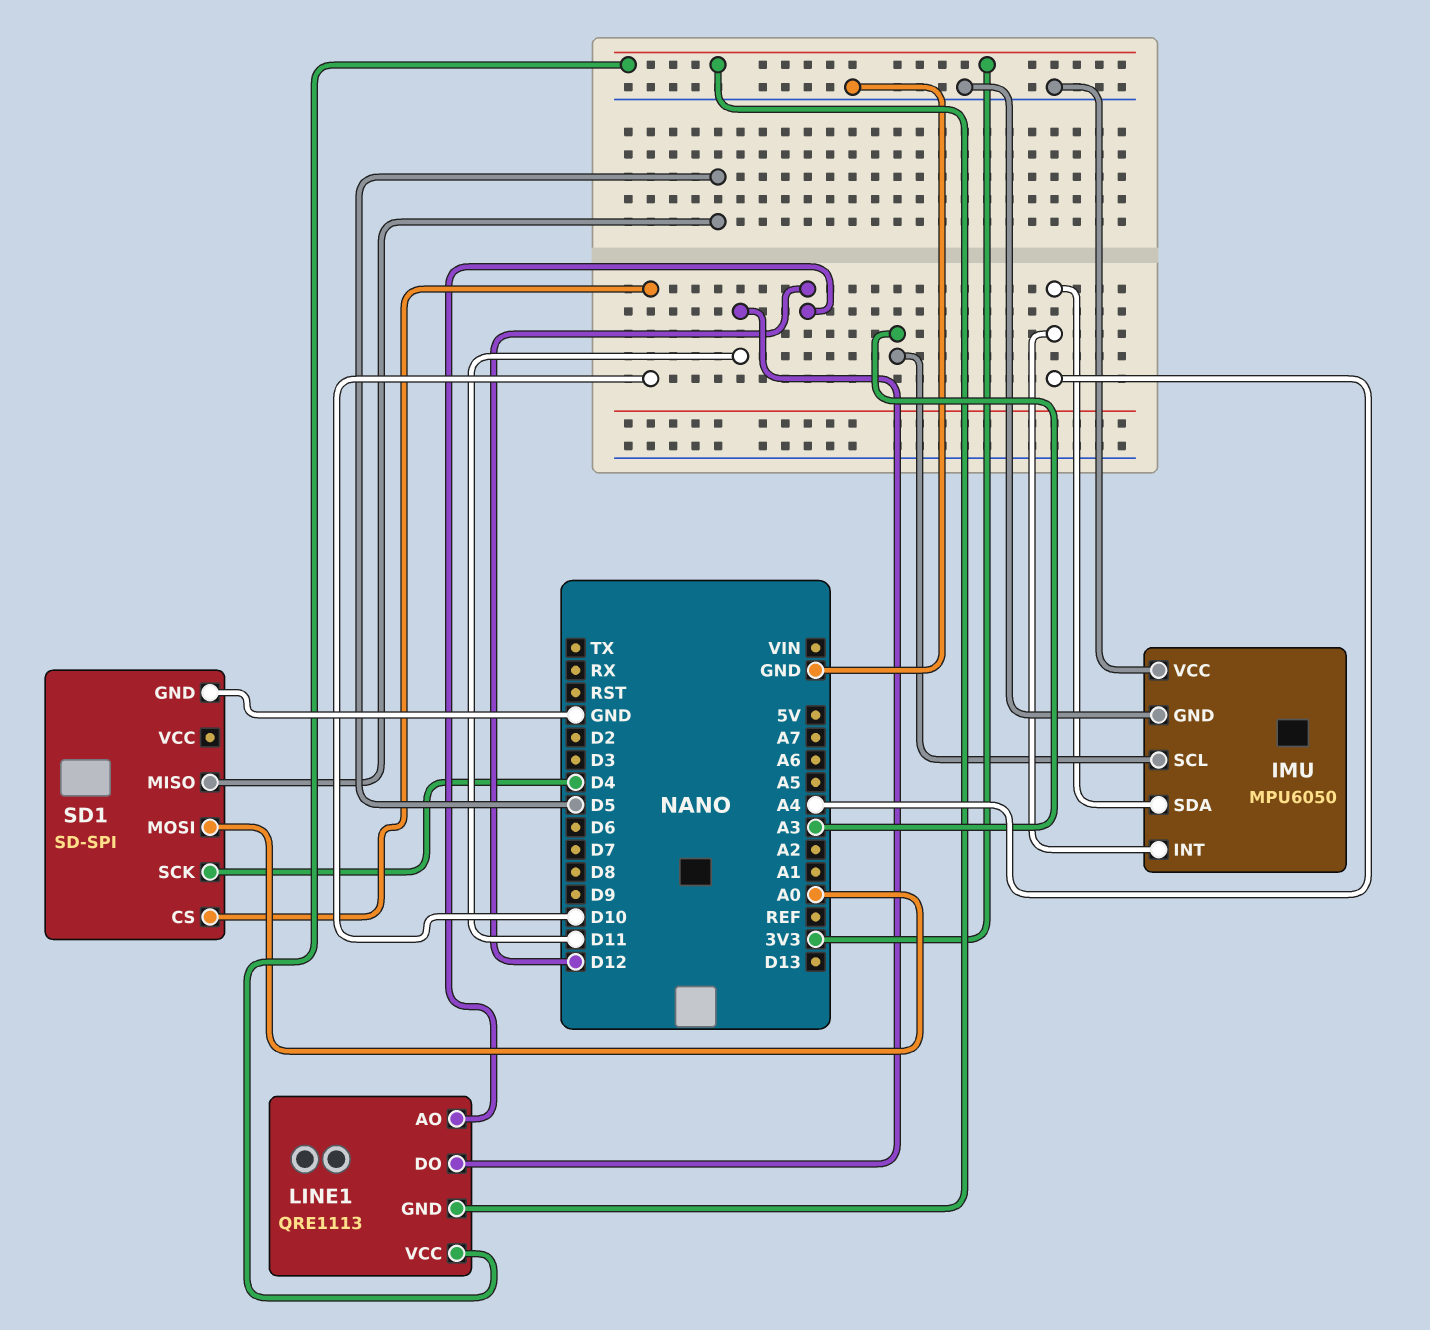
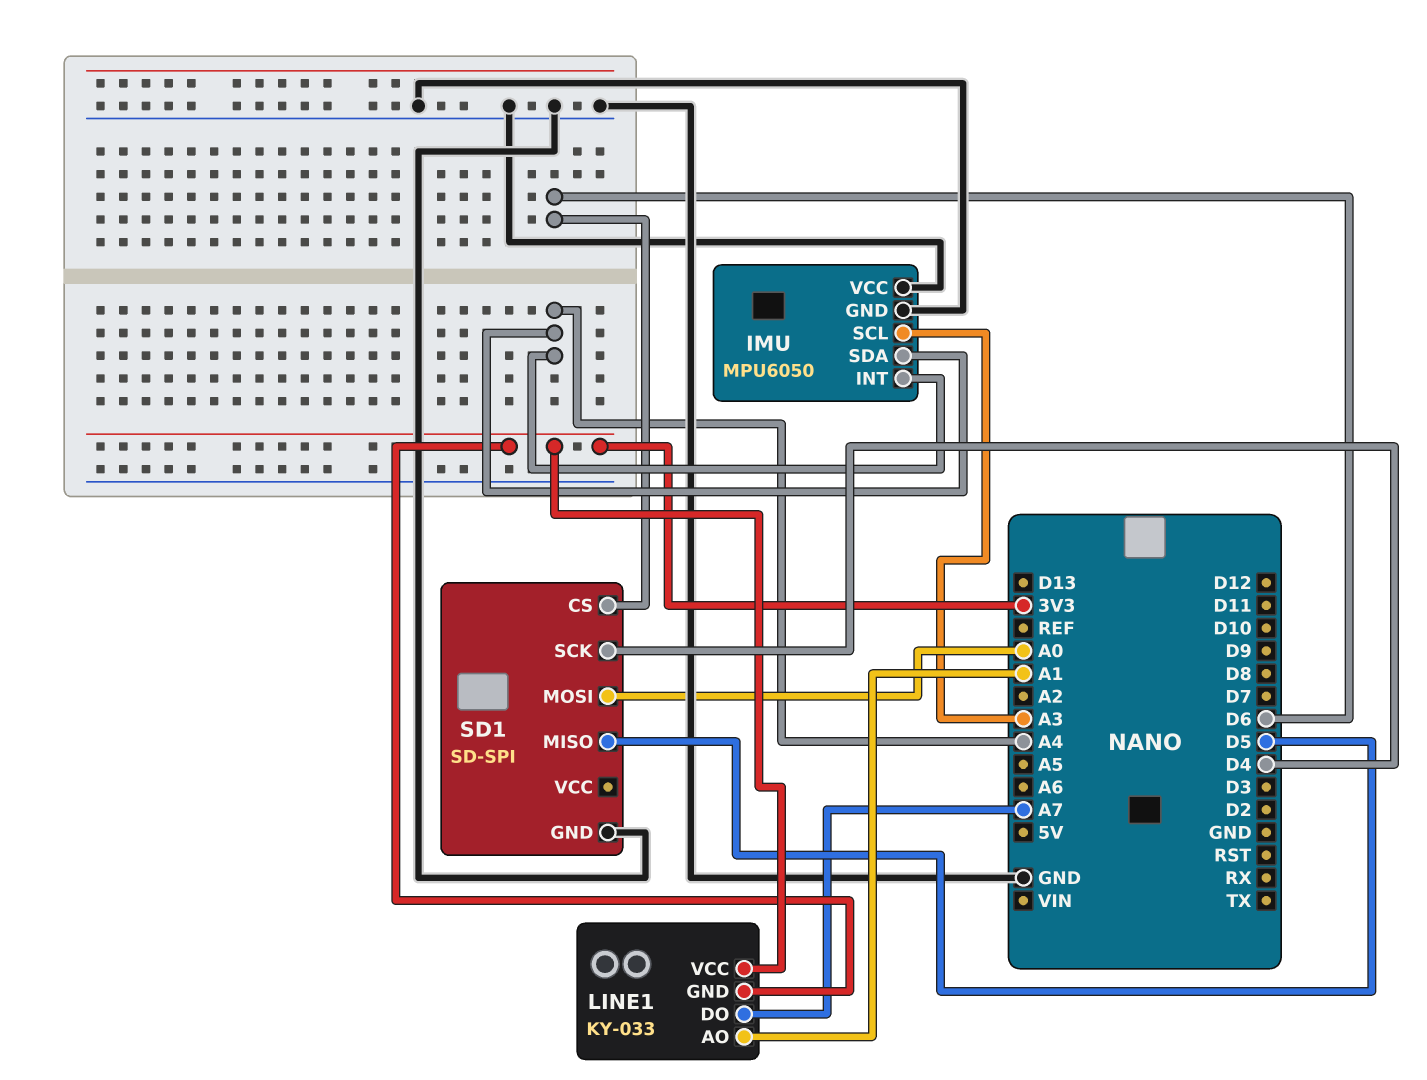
LINE1: QRE1113 -> KY-033
LINE1 pin AO: D12 -> A1
LINE1 pin DO: D11 -> A7
SD1 pin CS: D10 -> D6

